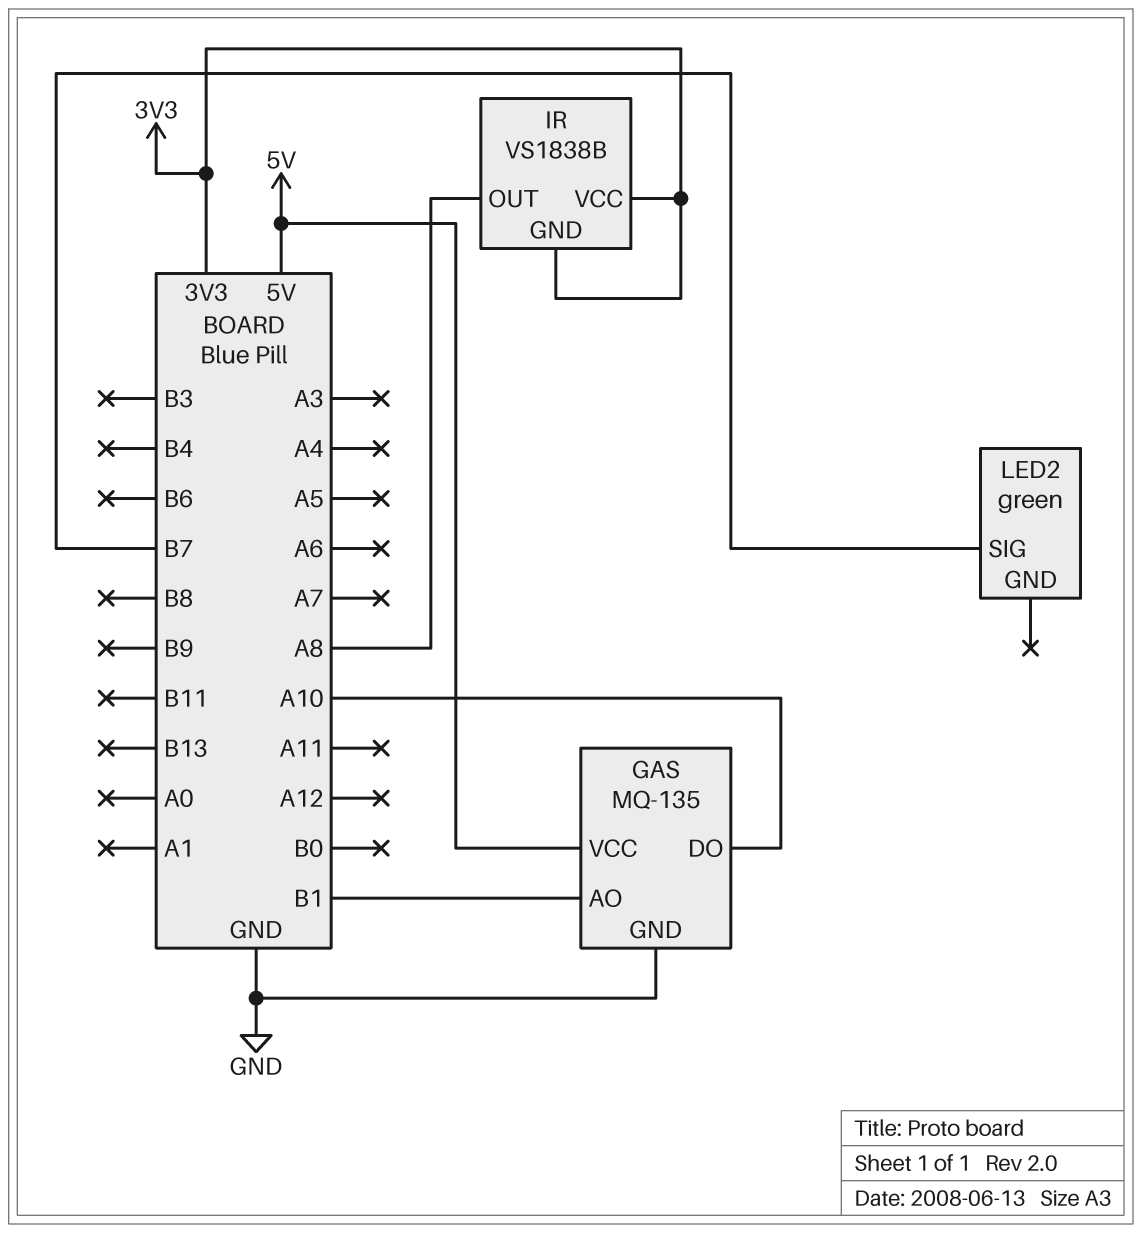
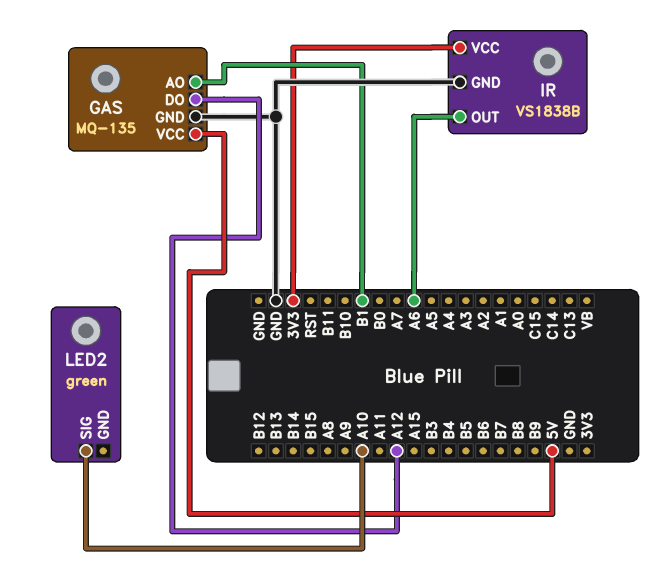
GAS pin DO: A10 -> A12
IR pin GND: 3V3 -> GND
IR pin OUT: A8 -> A6
LED2 pin SIG: B7 -> A10

